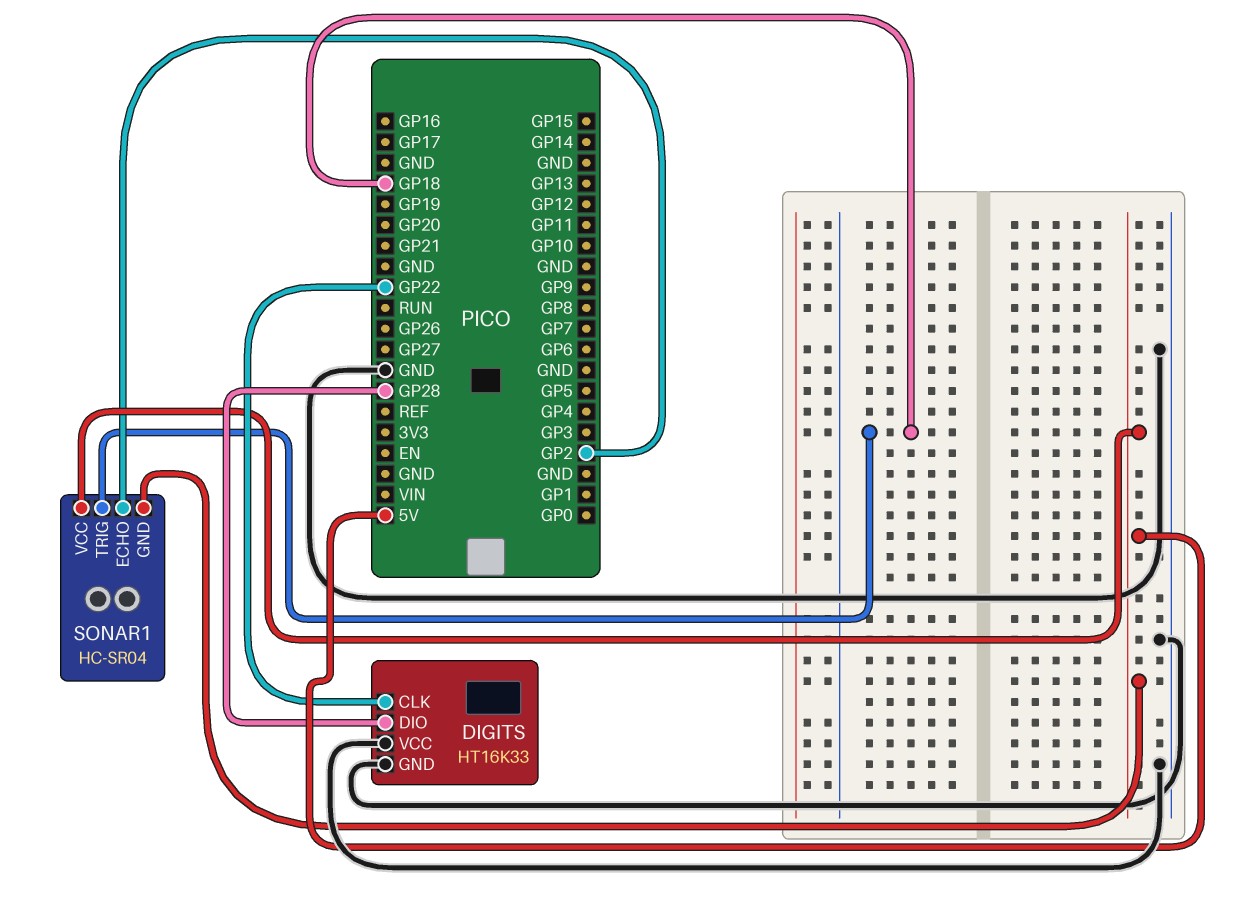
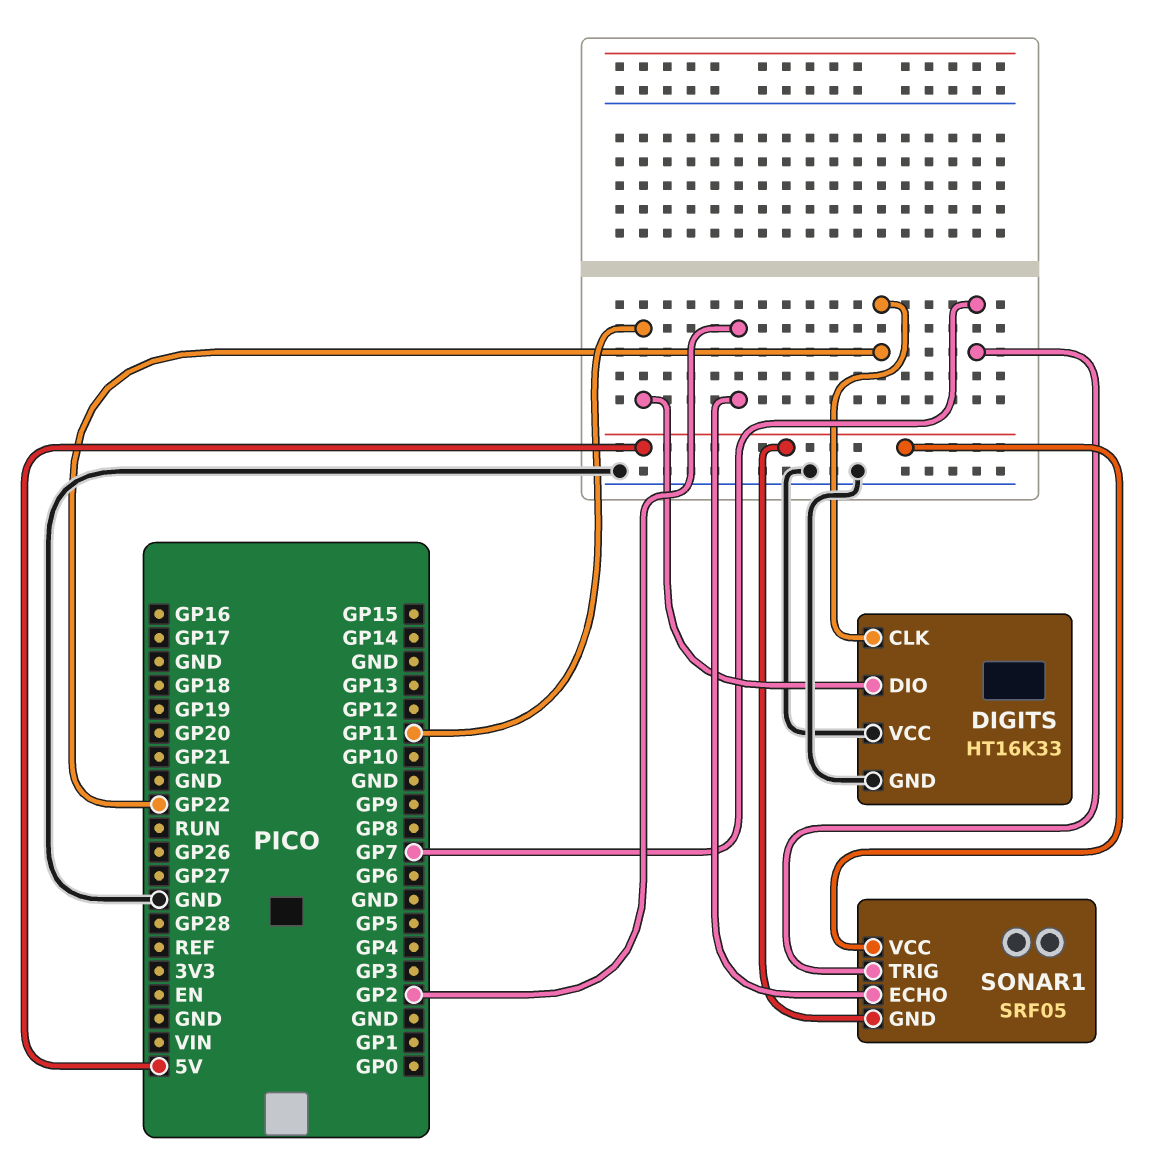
DIGITS pin DIO: GP28 -> GP11
SONAR1: HC-SR04 -> SRF05
SONAR1 pin TRIG: GP18 -> GP7

